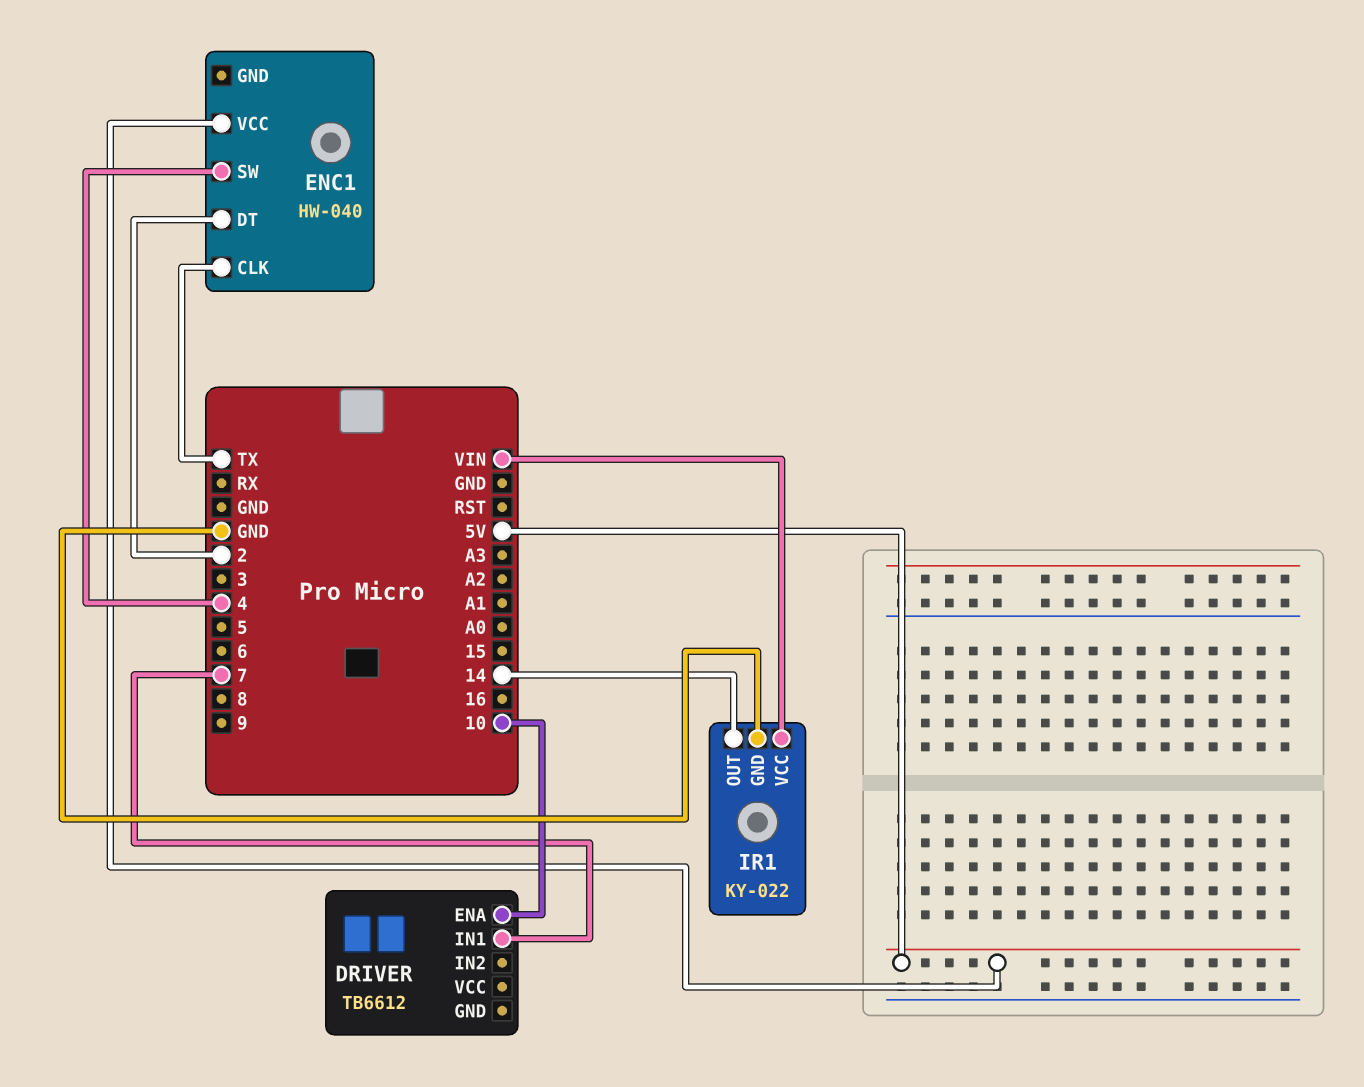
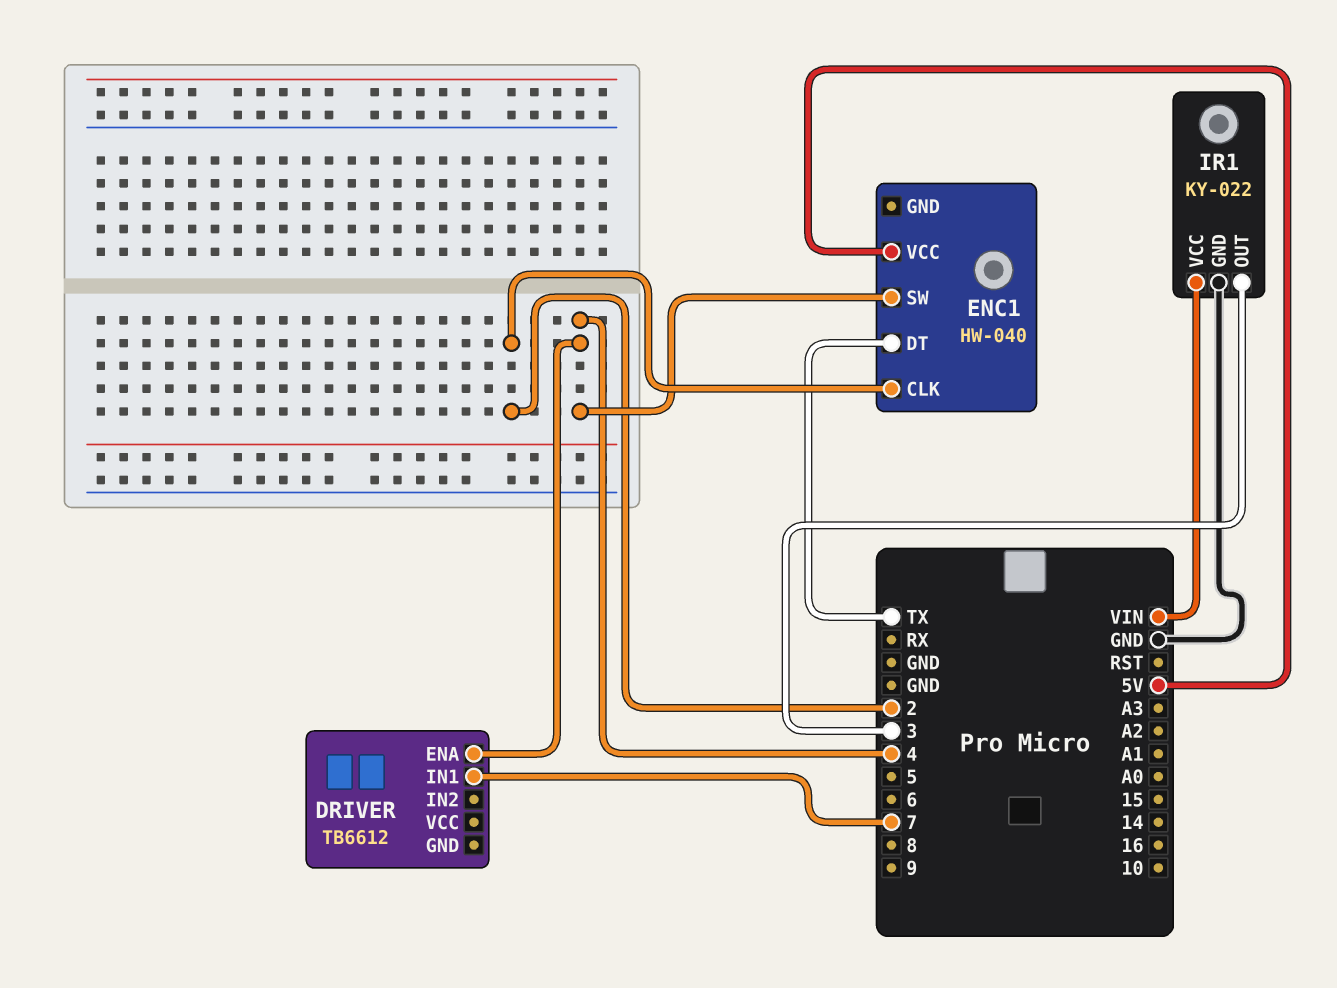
DRIVER pin ENA: 10 -> 4
ENC1 pin CLK: TX -> 2
ENC1 pin DT: 2 -> TX
IR1 pin OUT: 14 -> 3

